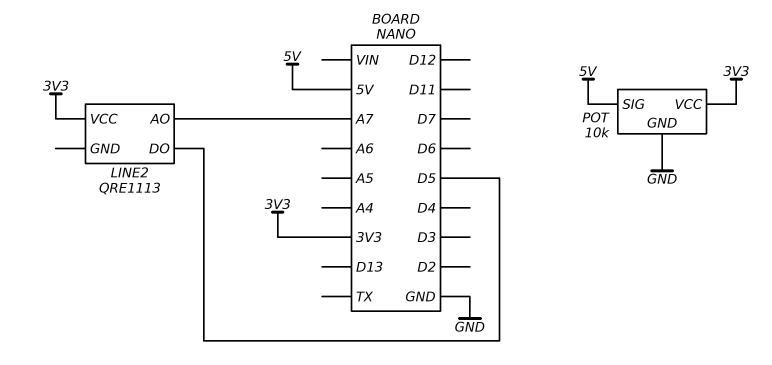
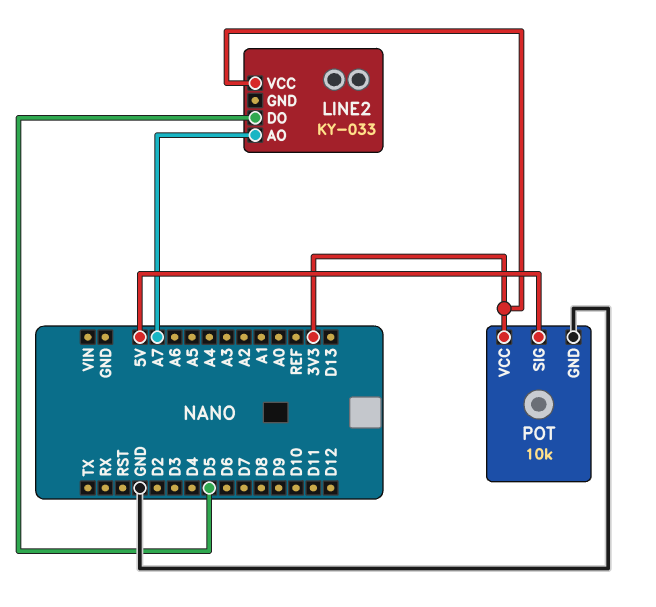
LINE2: QRE1113 -> KY-033

